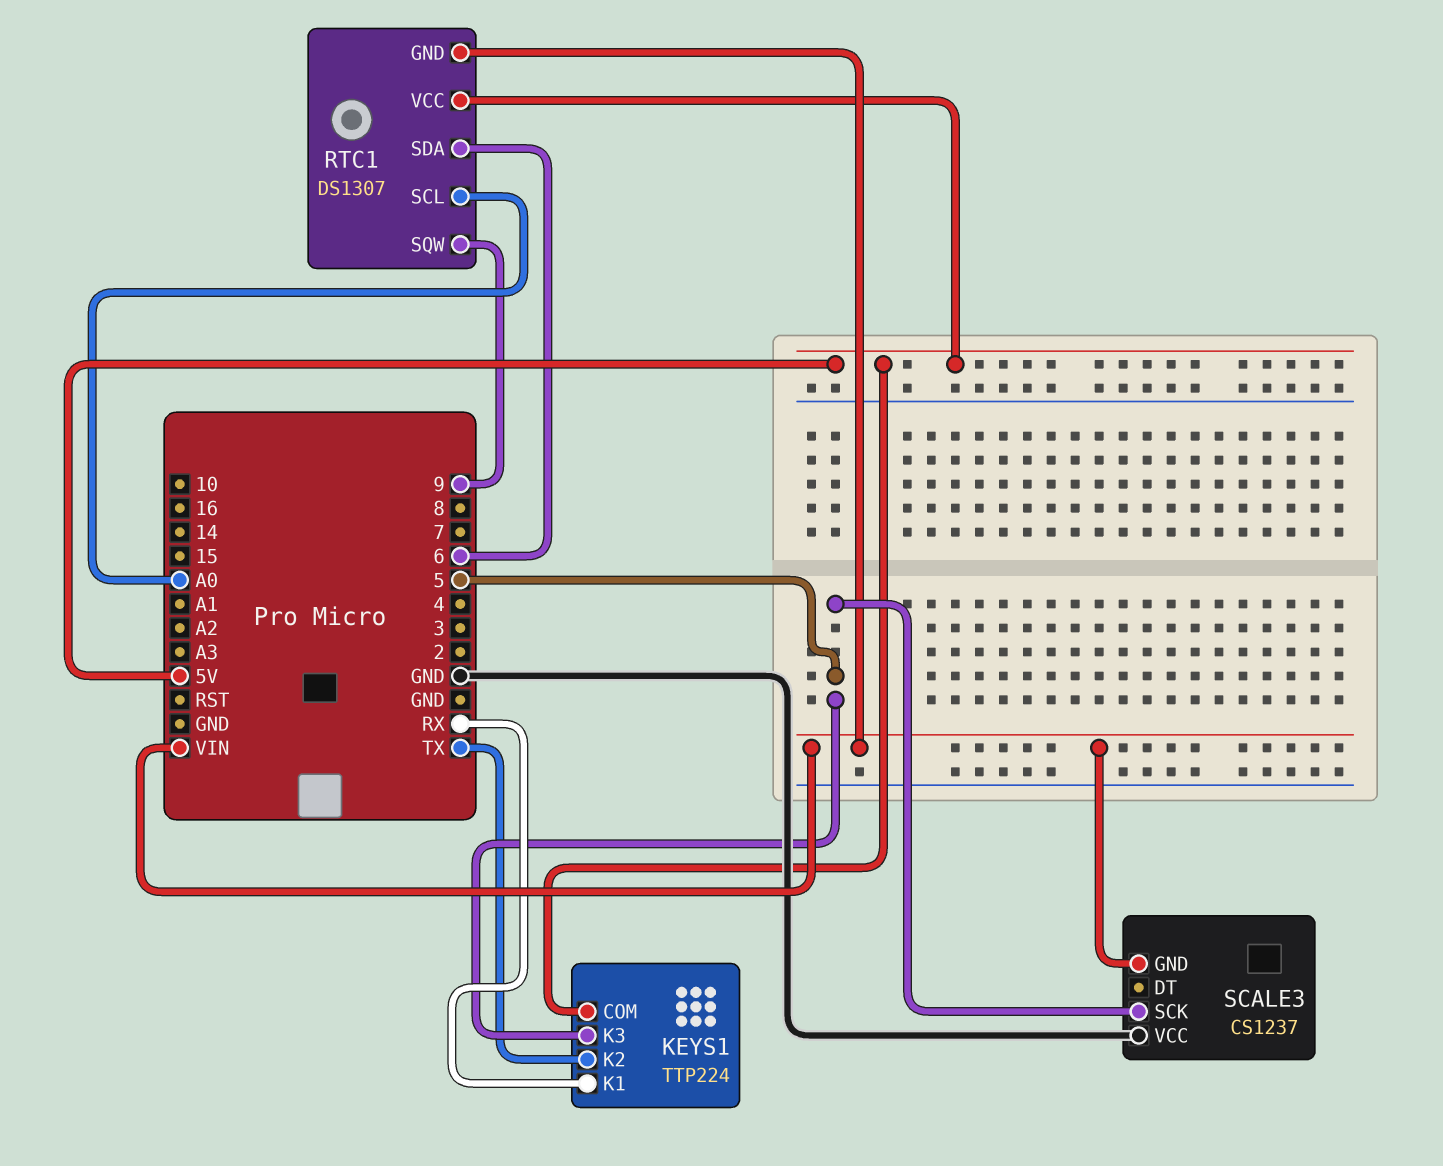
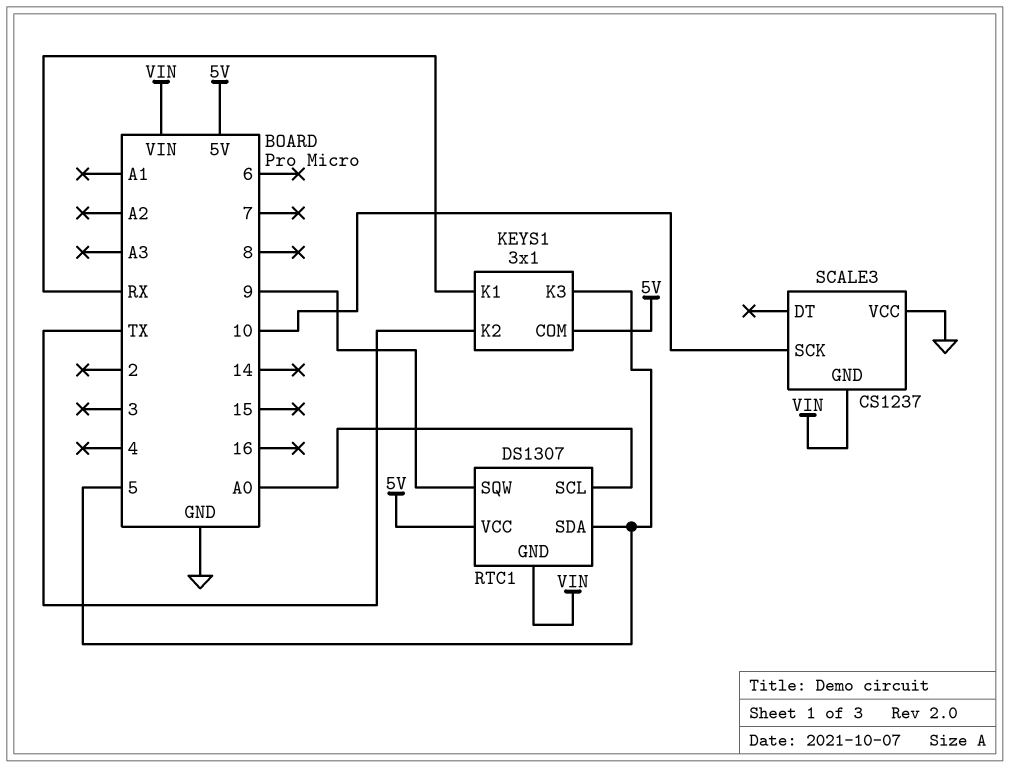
KEYS1: TTP224 -> 3x1
RTC1 pin SDA: 6 -> 5
SCALE3 pin SCK: 5 -> 10

